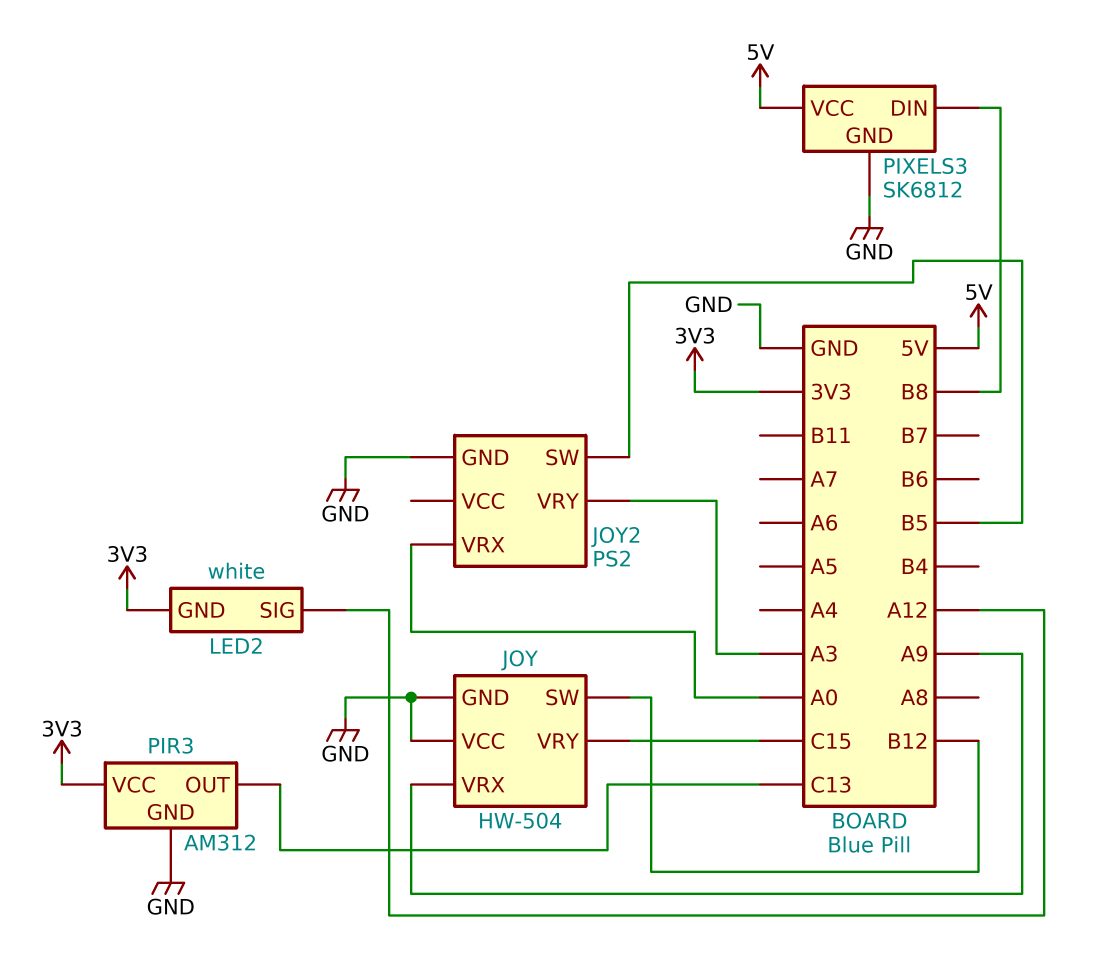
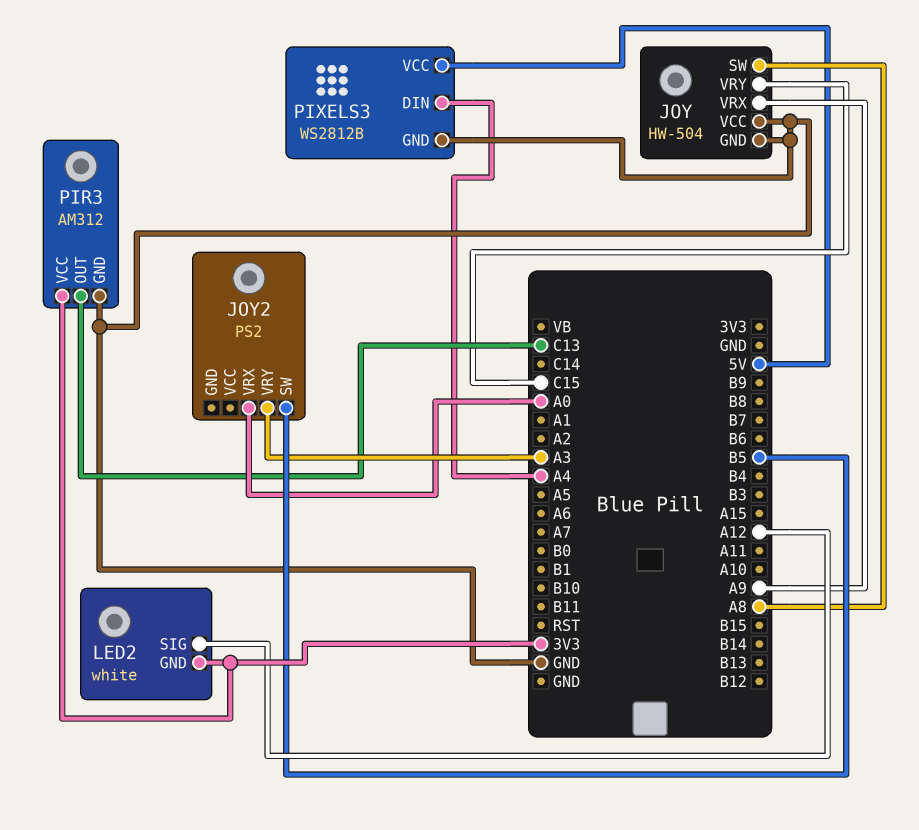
JOY pin SW: B12 -> A8
JOY2 pin GND: GND -> none
PIXELS3: SK6812 -> WS2812B
PIXELS3 pin DIN: B8 -> A4

